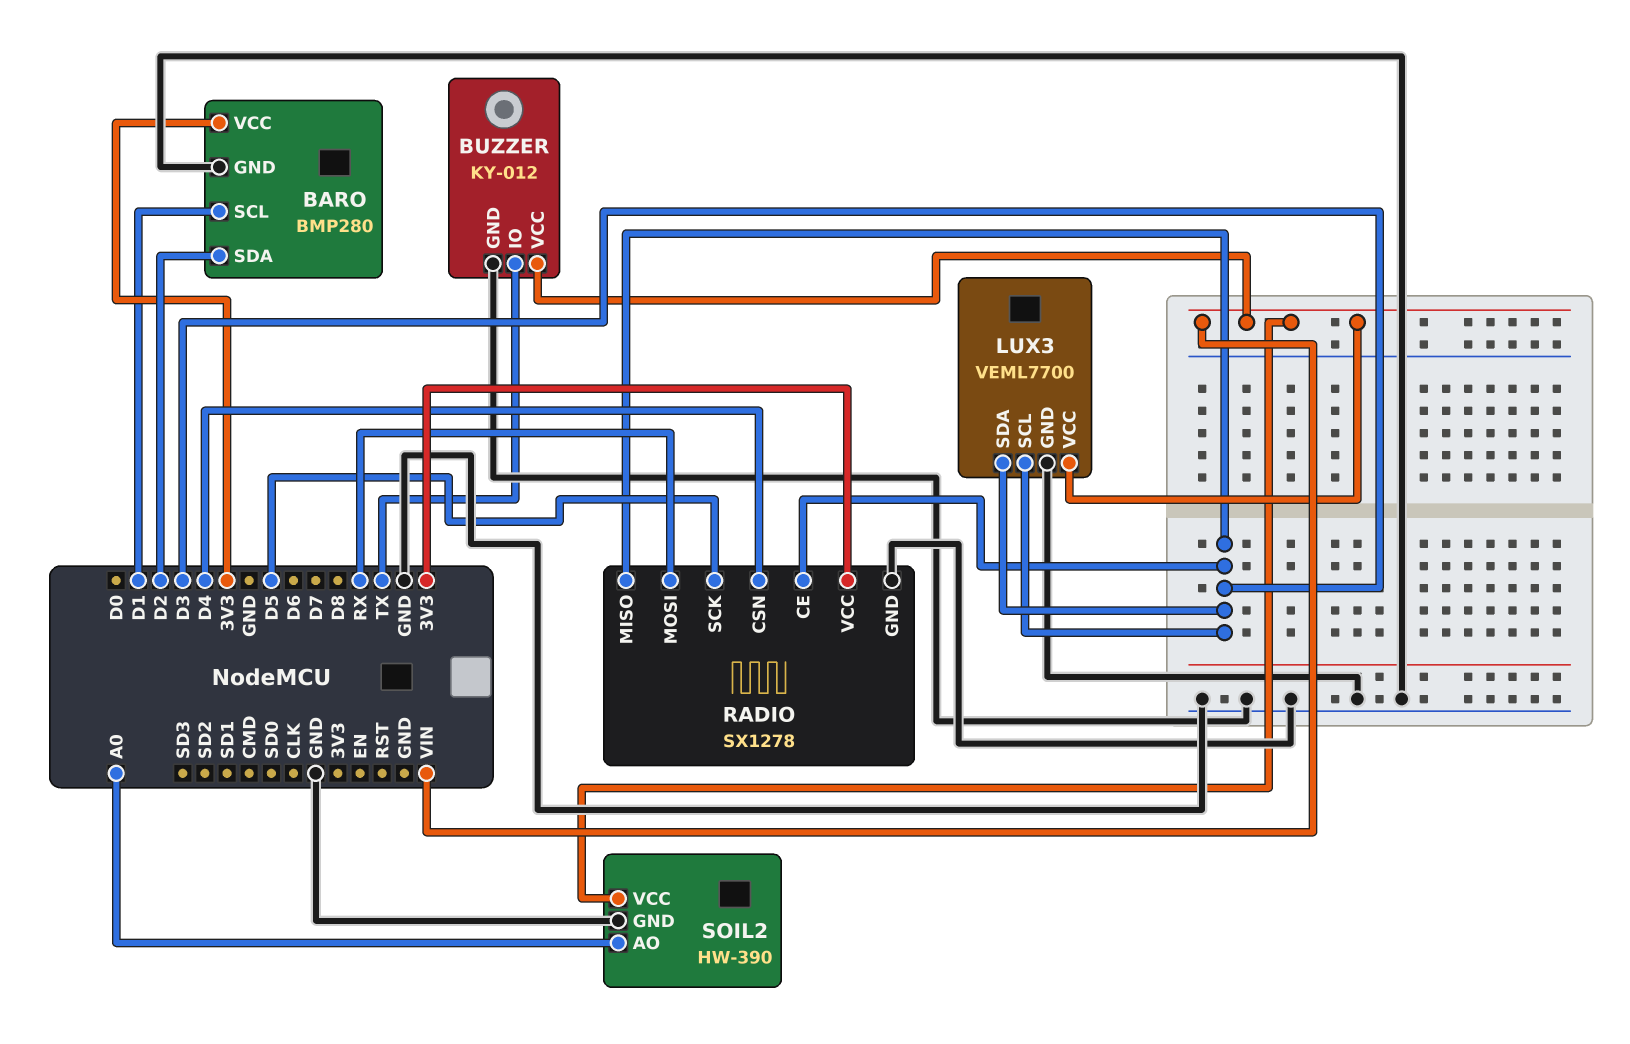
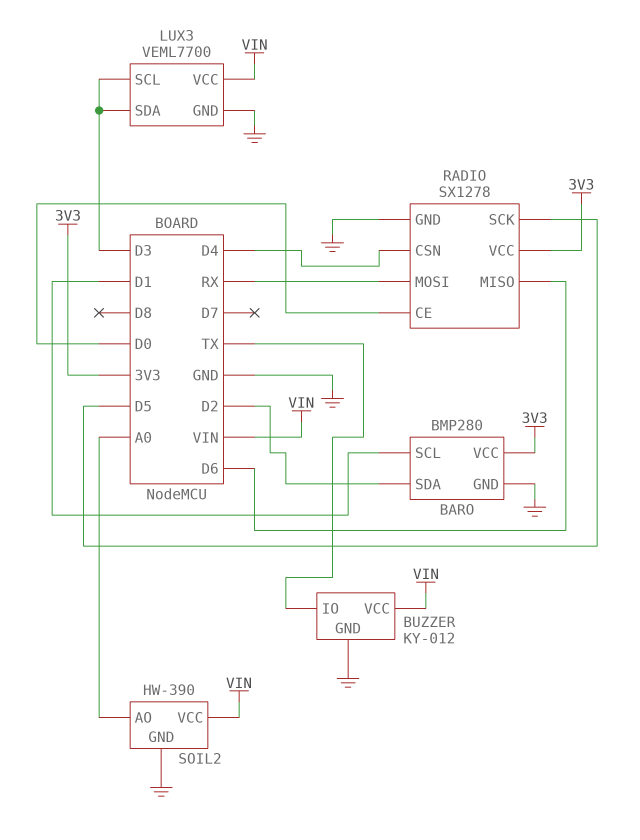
RADIO pin CE: D3 -> D0
RADIO pin MISO: D3 -> D6

